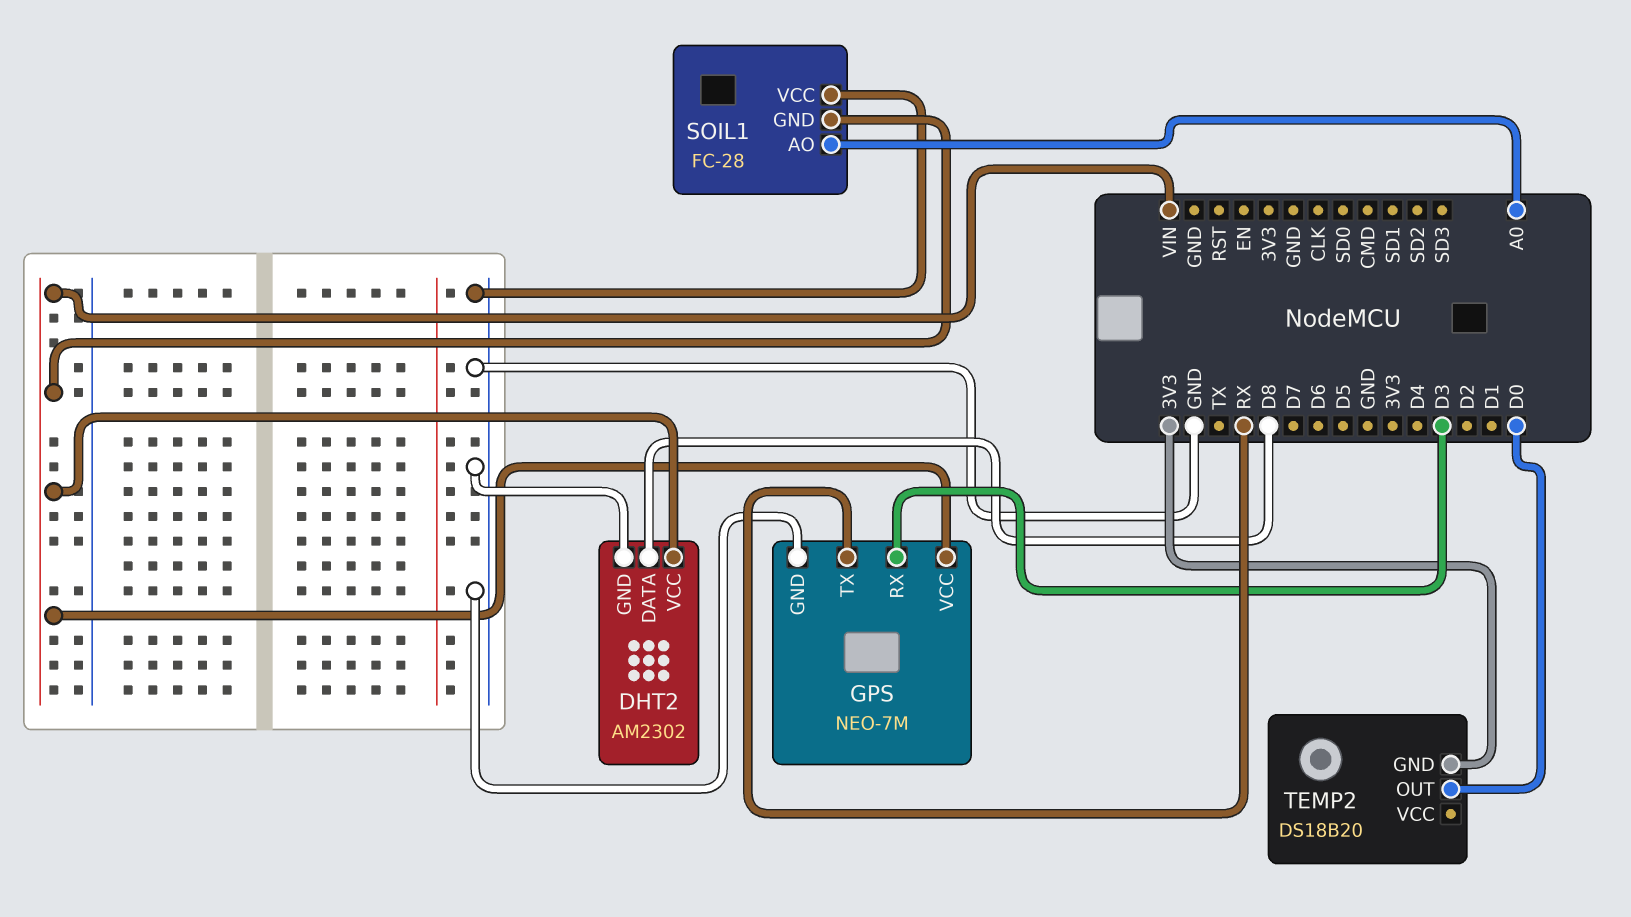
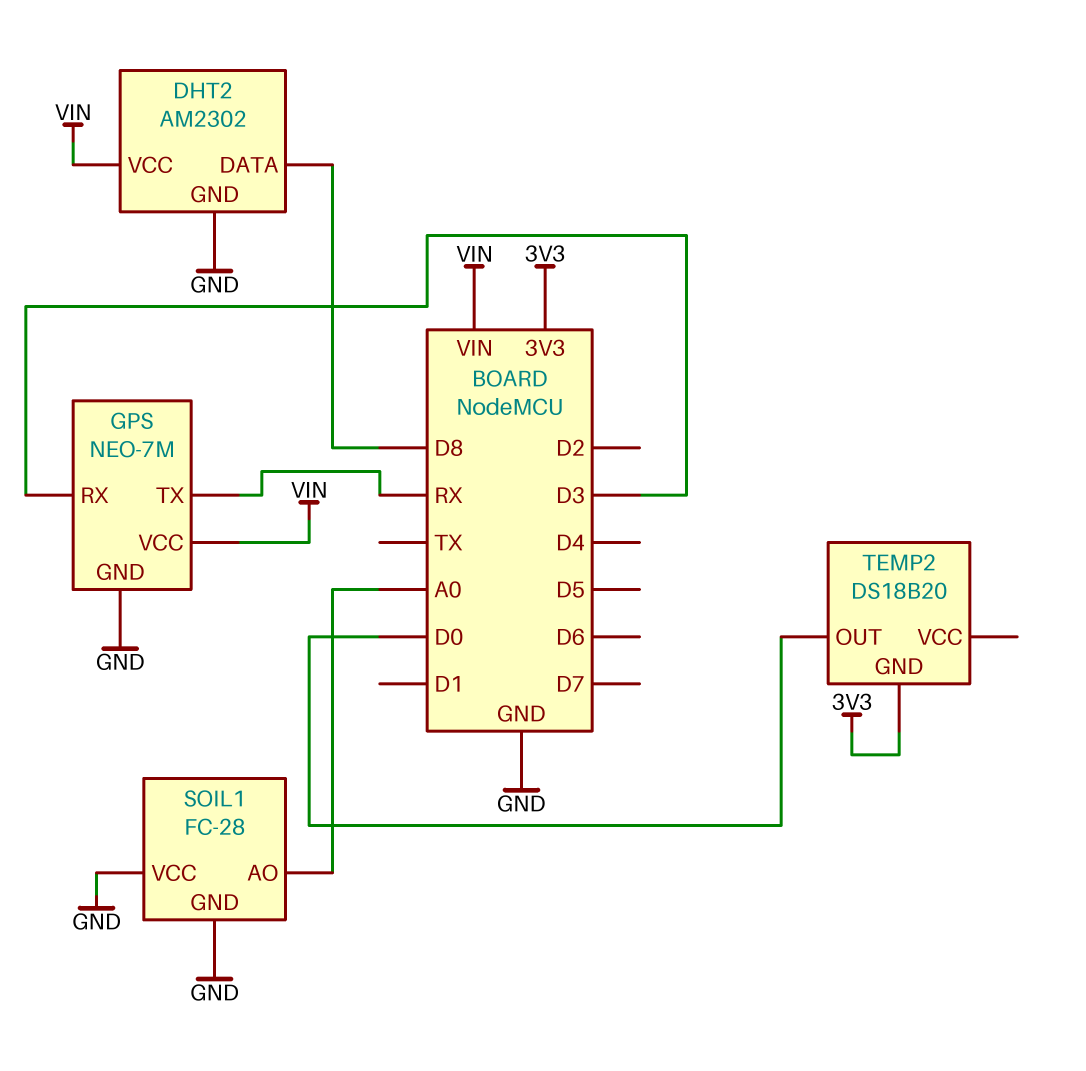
SOIL1 pin GND: VIN -> GND

